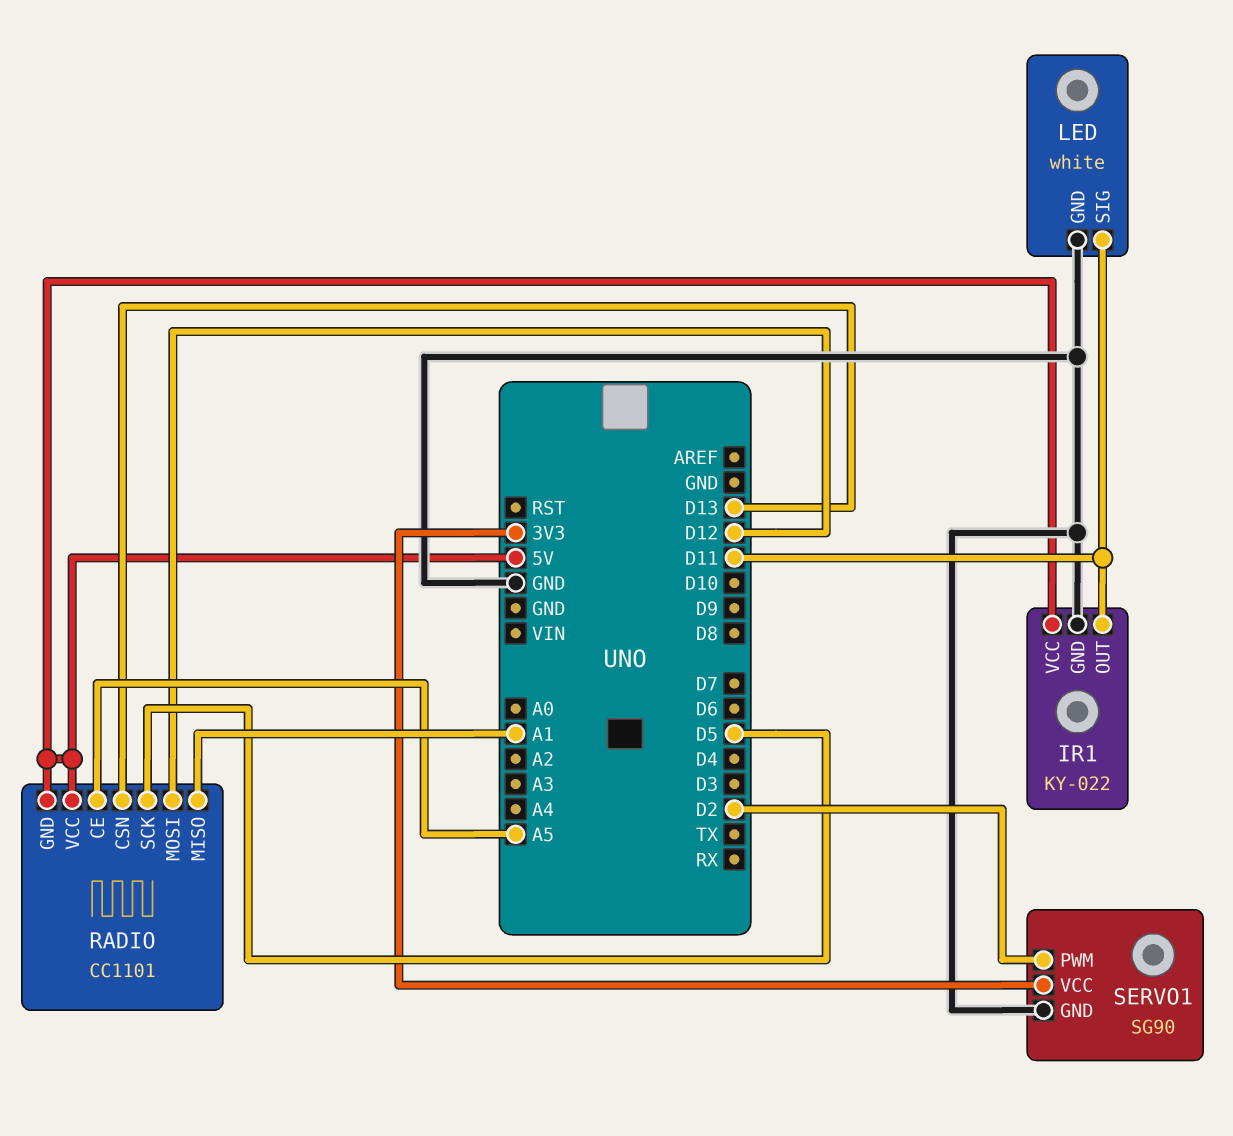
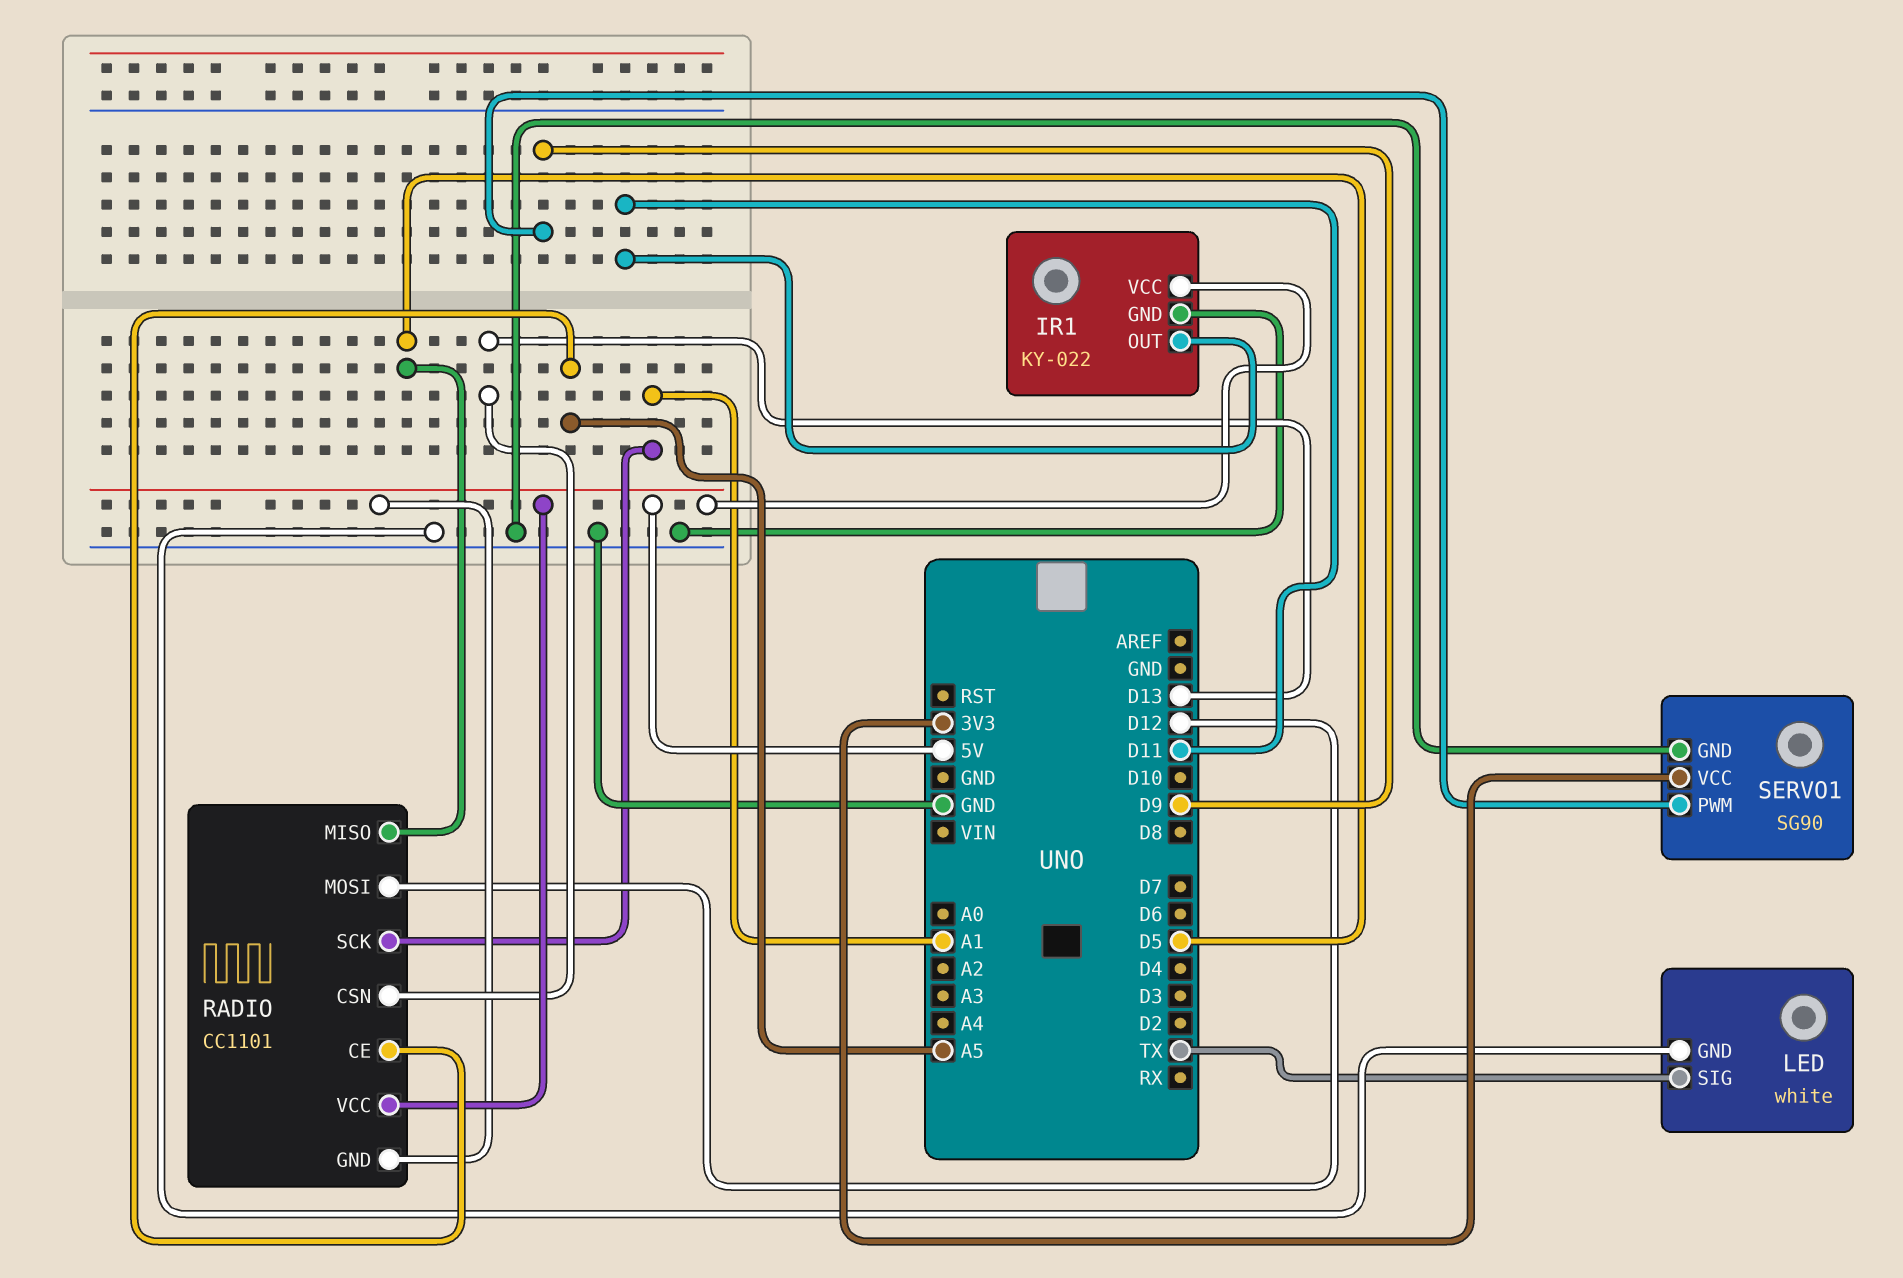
LED pin SIG: D11 -> TX
RADIO pin MISO: A1 -> D5
RADIO pin SCK: D5 -> A1
SERVO1 pin PWM: D2 -> D9

